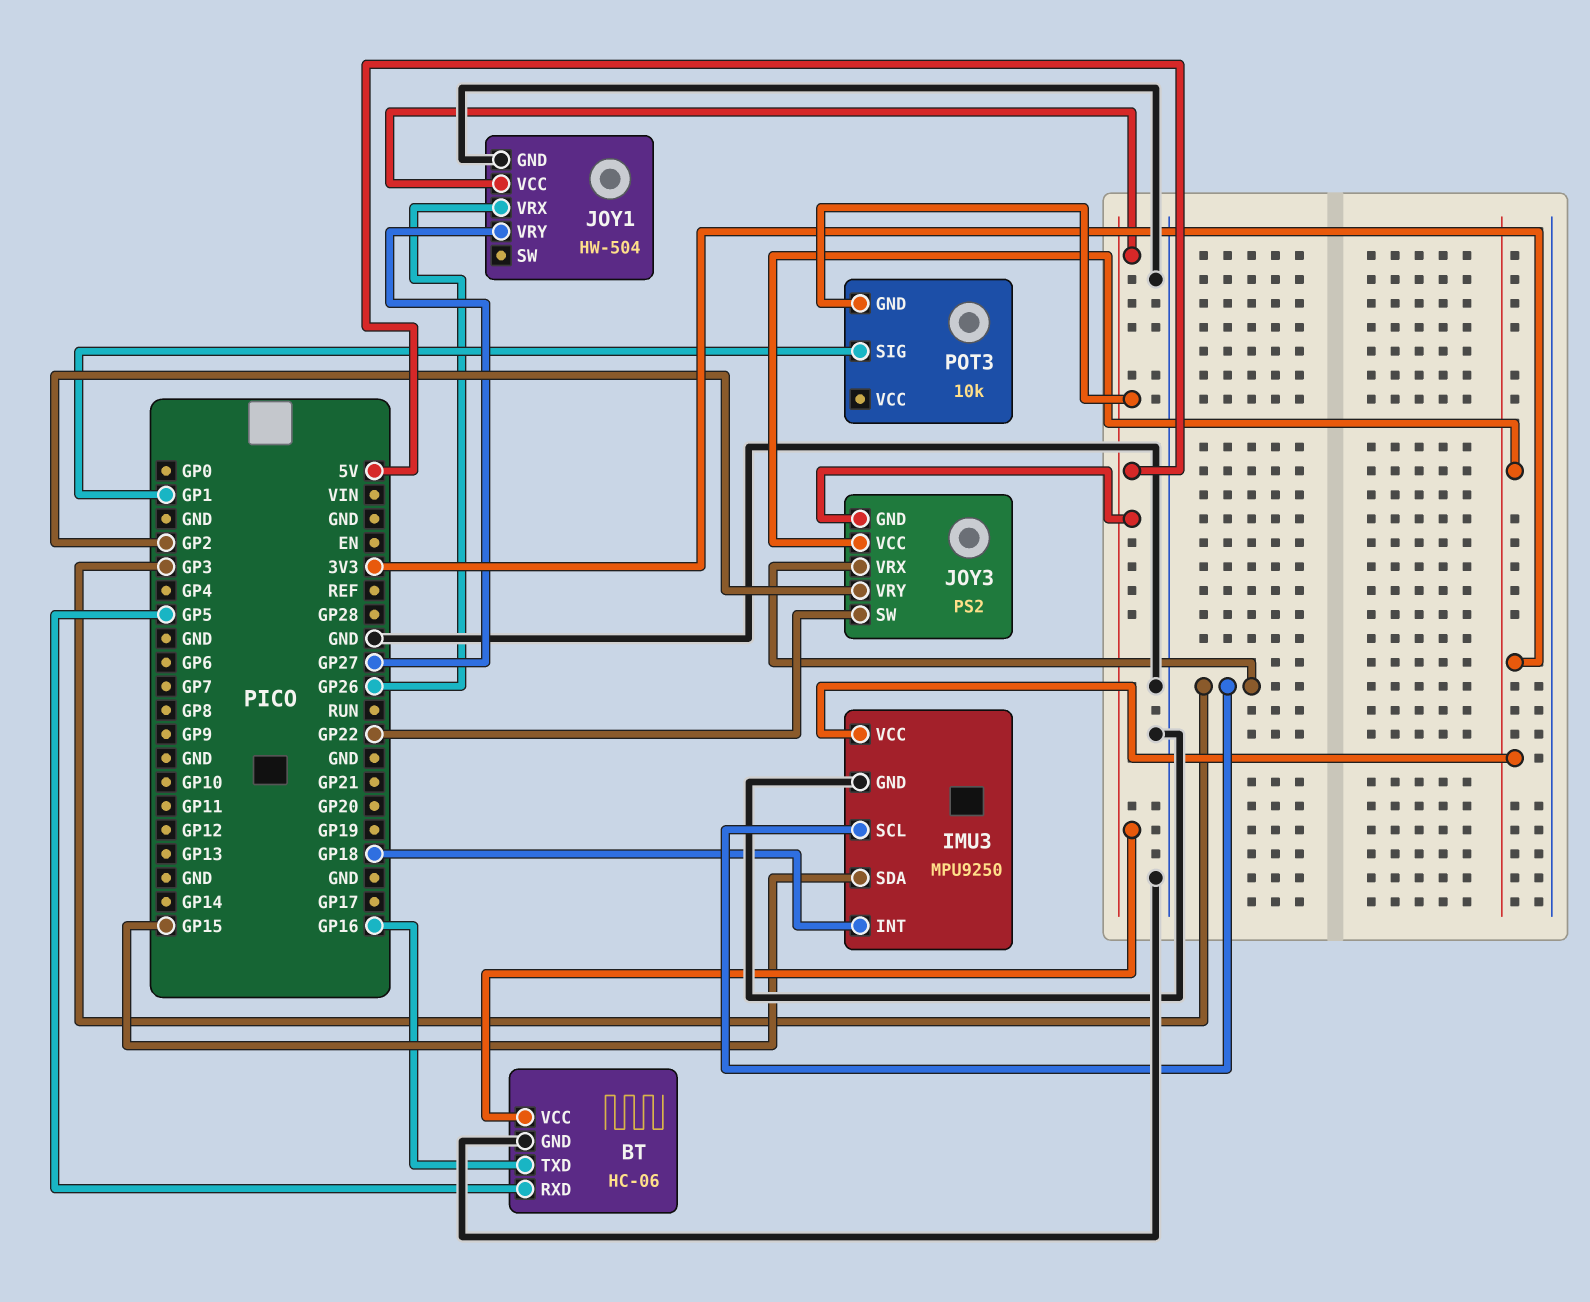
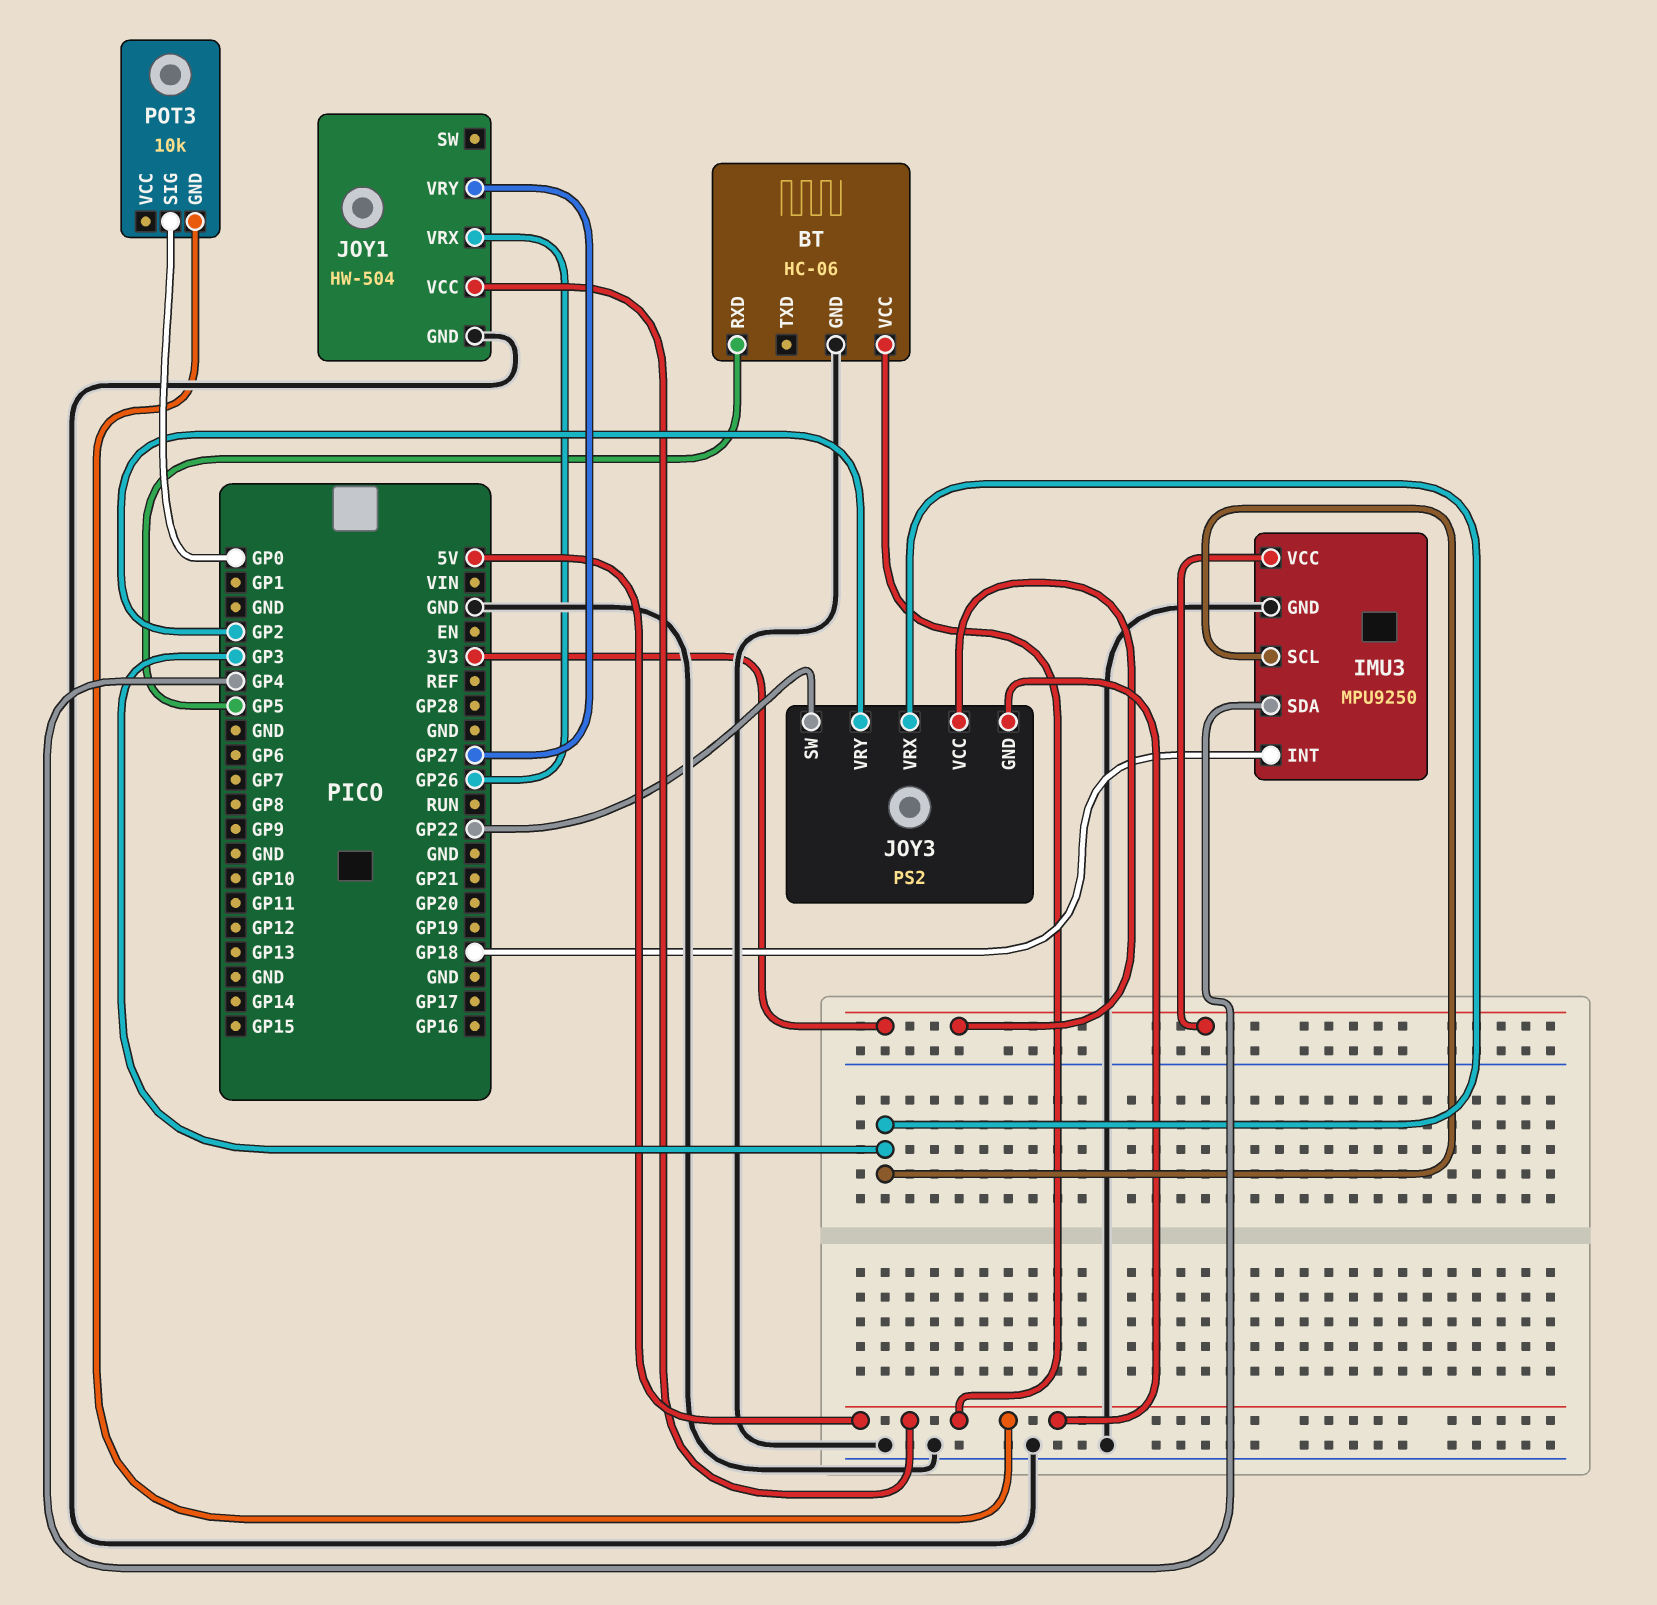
BT pin TXD: GP16 -> none
IMU3 pin SDA: GP15 -> GP4
POT3 pin SIG: GP1 -> GP0

